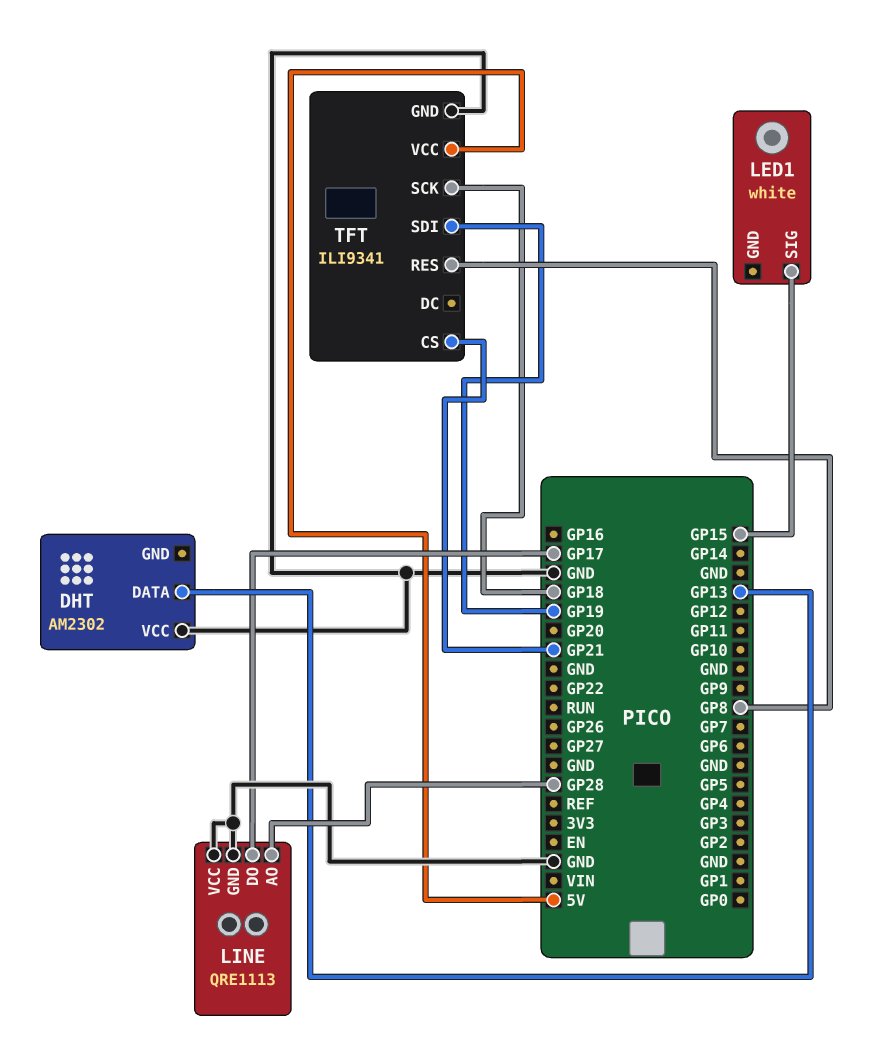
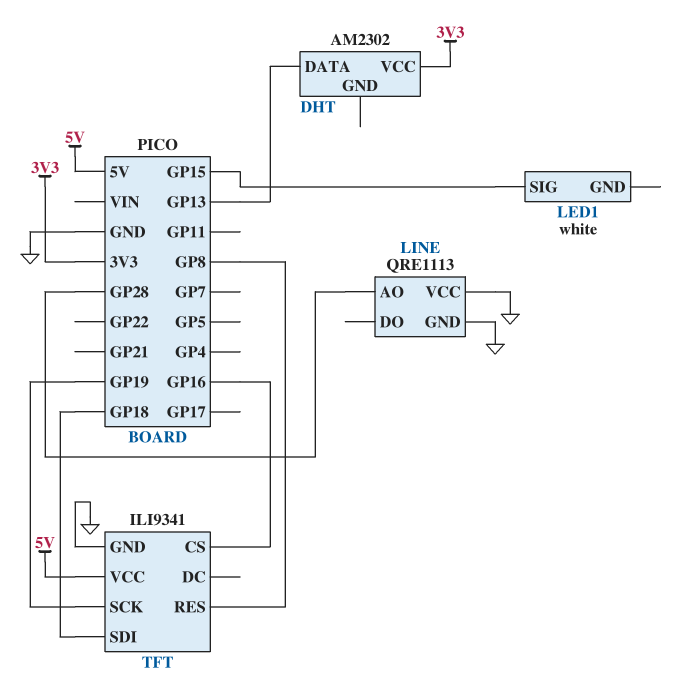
DHT pin VCC: GND -> 3V3
LINE pin DO: GP17 -> none
TFT pin CS: GP21 -> GP16
TFT pin SCK: GP18 -> GP19
TFT pin SDI: GP19 -> GP18

